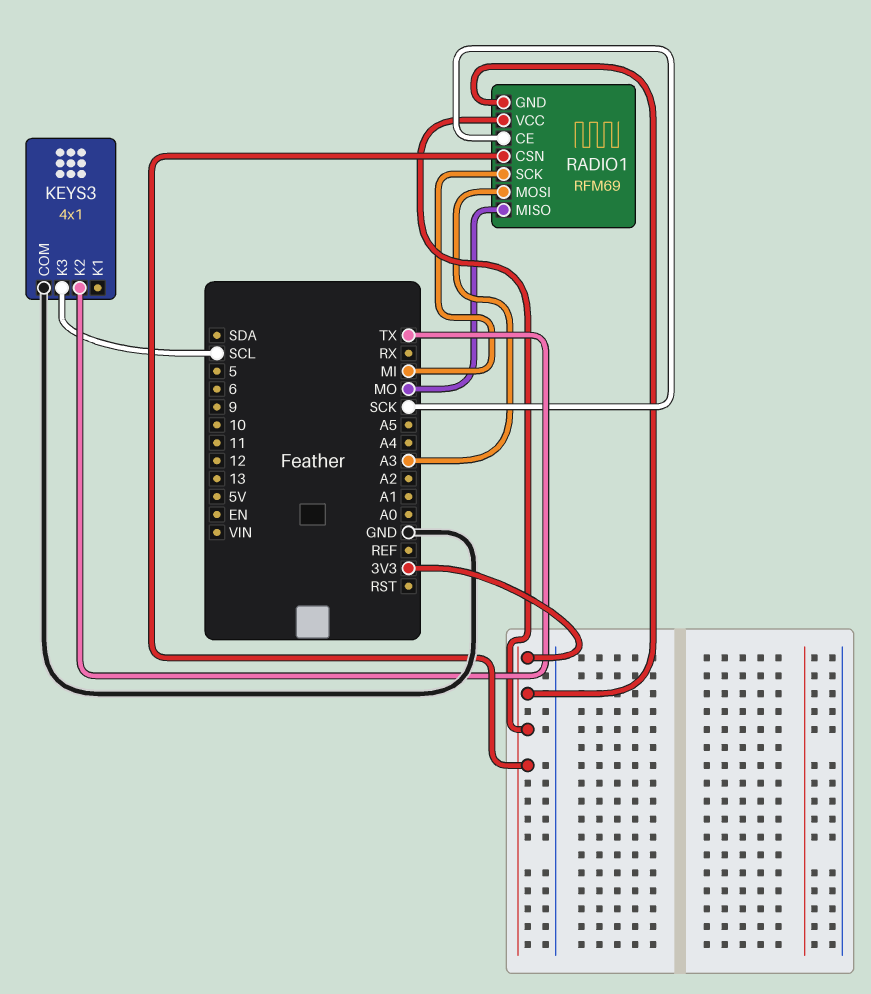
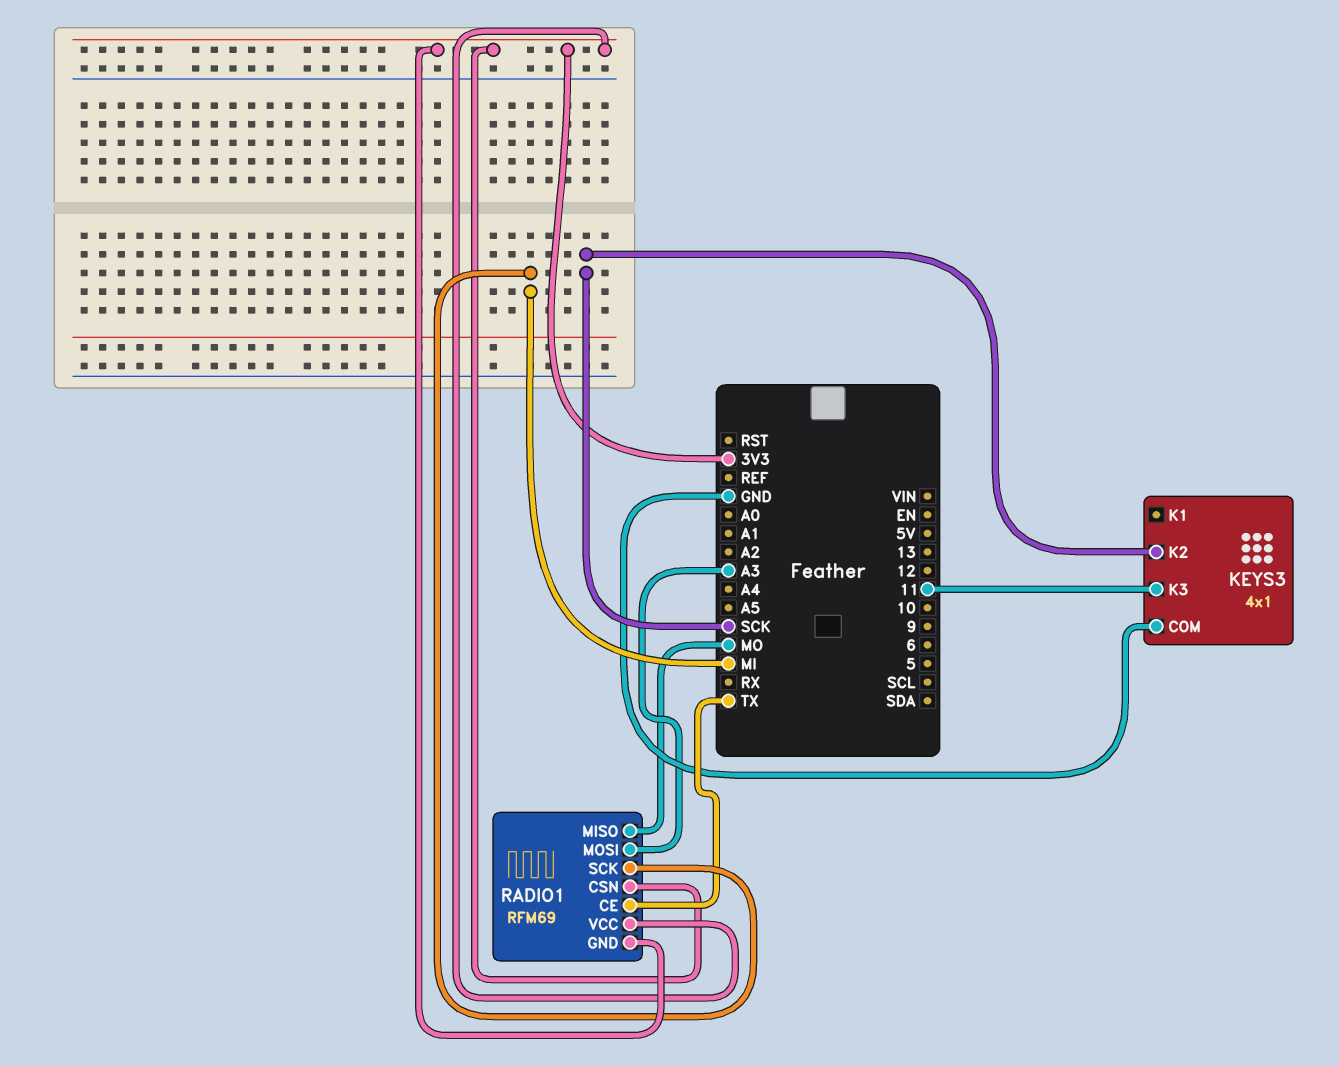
KEYS3 pin K2: TX -> SCK
KEYS3 pin K3: SCL -> 11
RADIO1 pin CE: SCK -> TX

